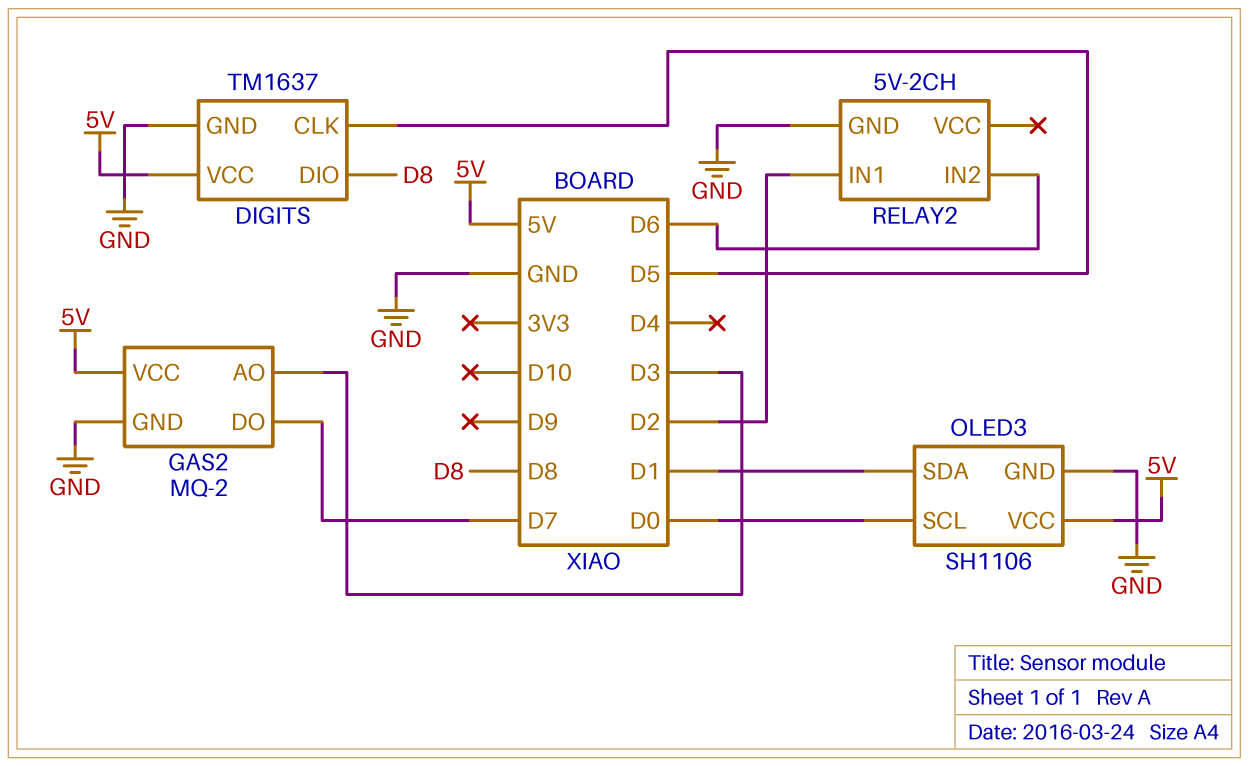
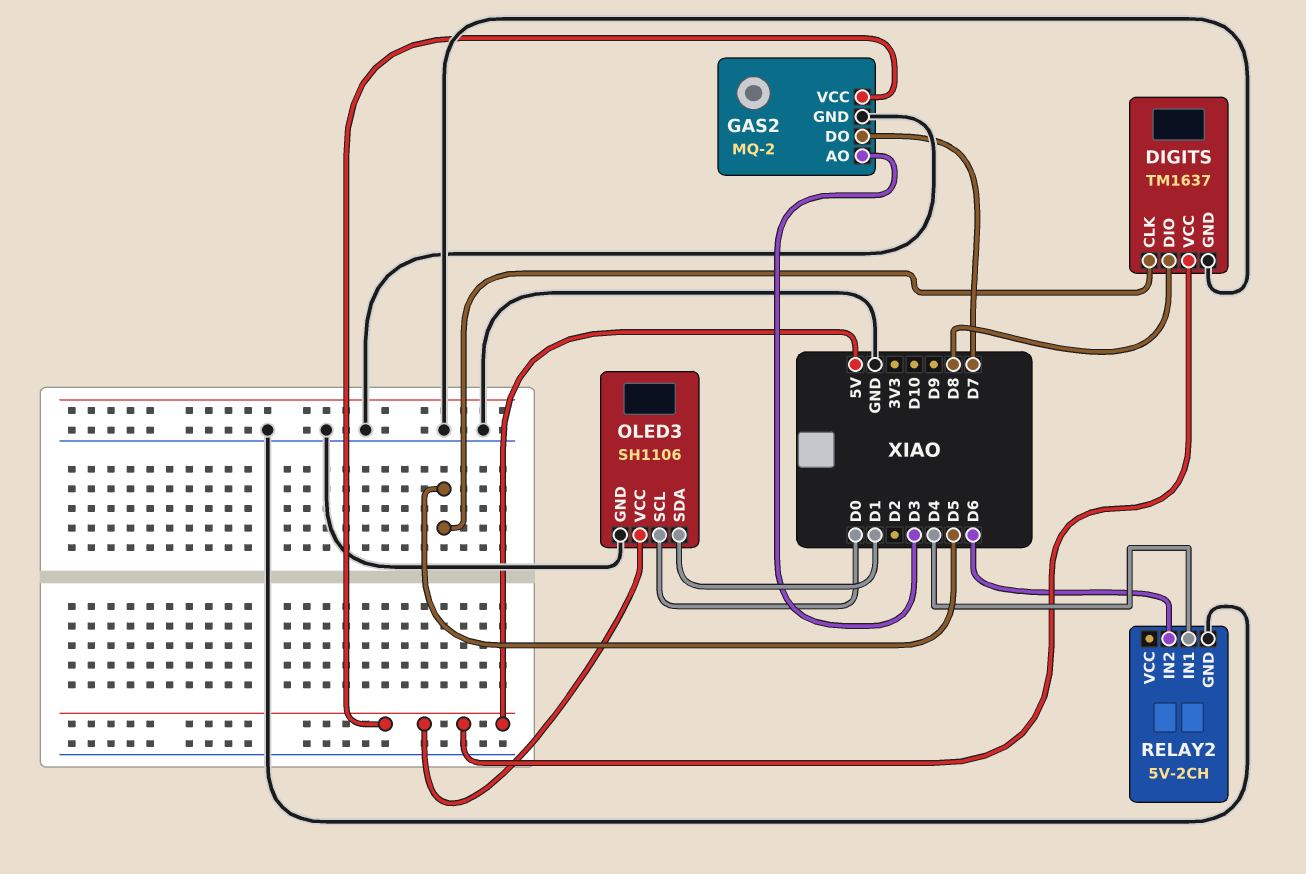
RELAY2 pin IN1: D2 -> D4

